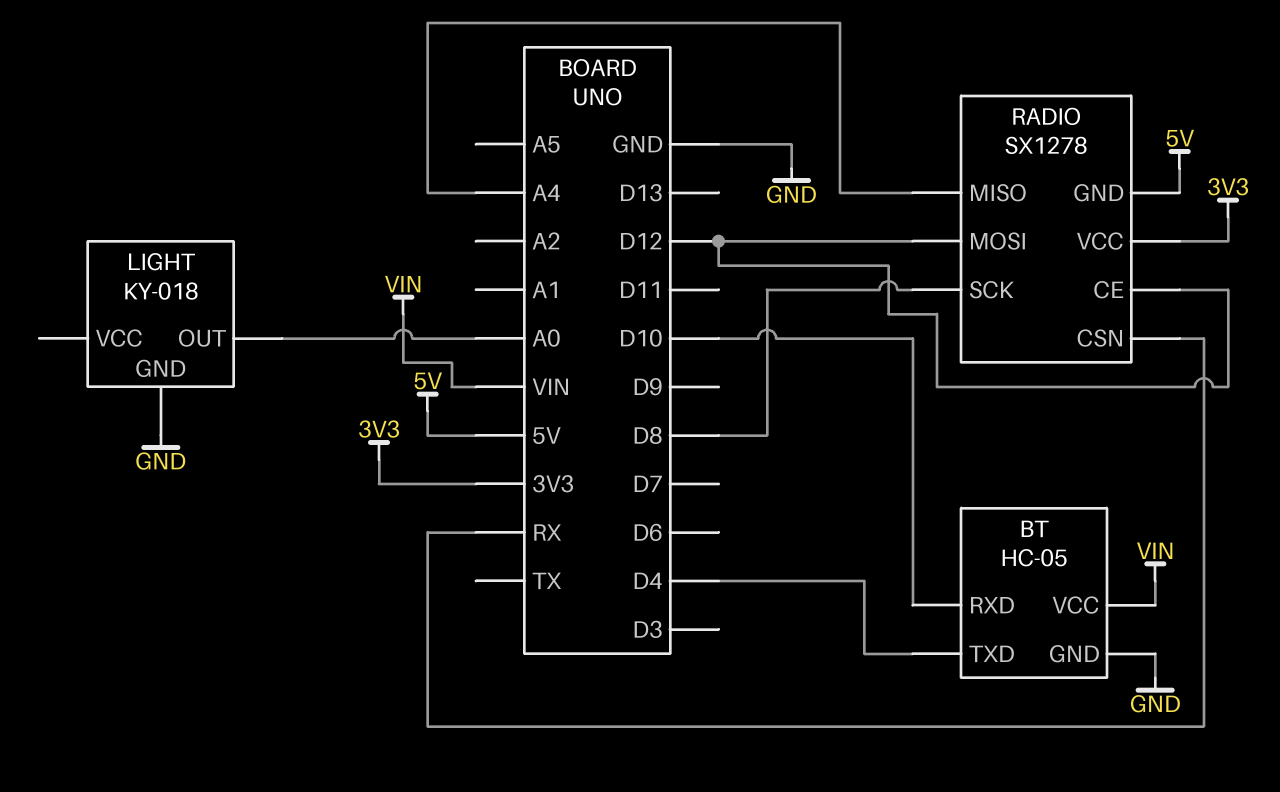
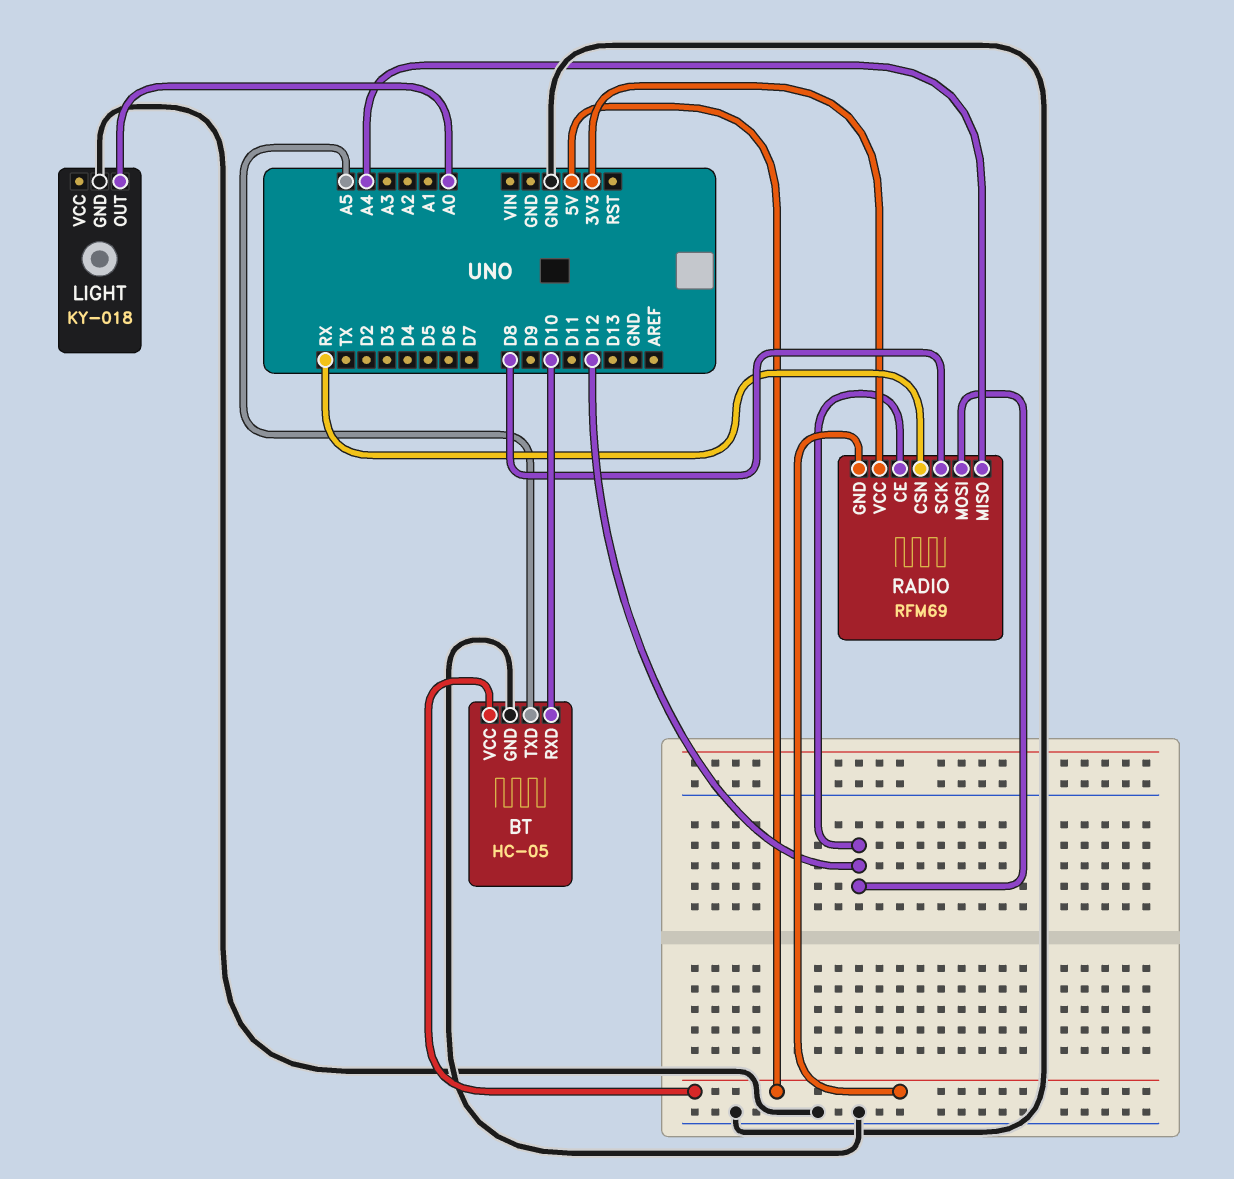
BT pin TXD: D4 -> A5
BT pin VCC: VIN -> 5V
RADIO: SX1278 -> RFM69

